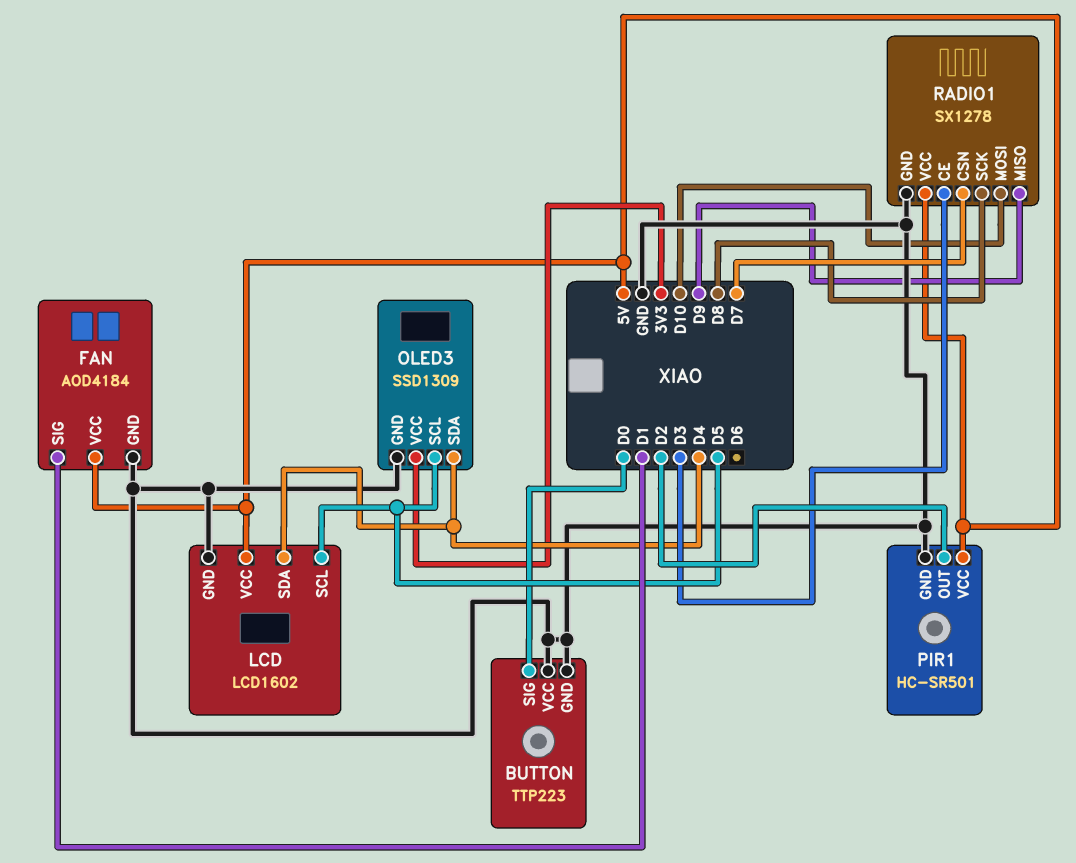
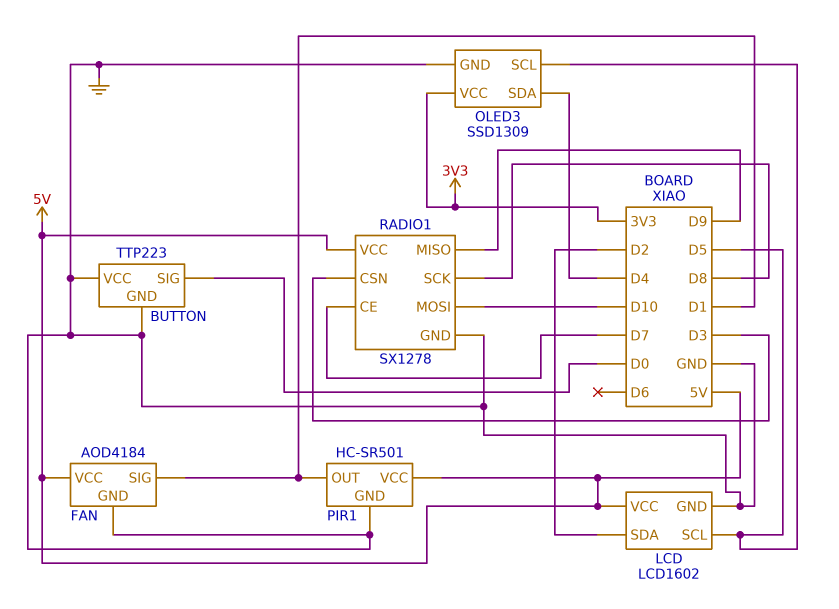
LCD pin SDA: D4 -> D2
PIR1 pin OUT: D2 -> D1
RADIO1 pin CE: D3 -> D7
RADIO1 pin CSN: D7 -> D3

